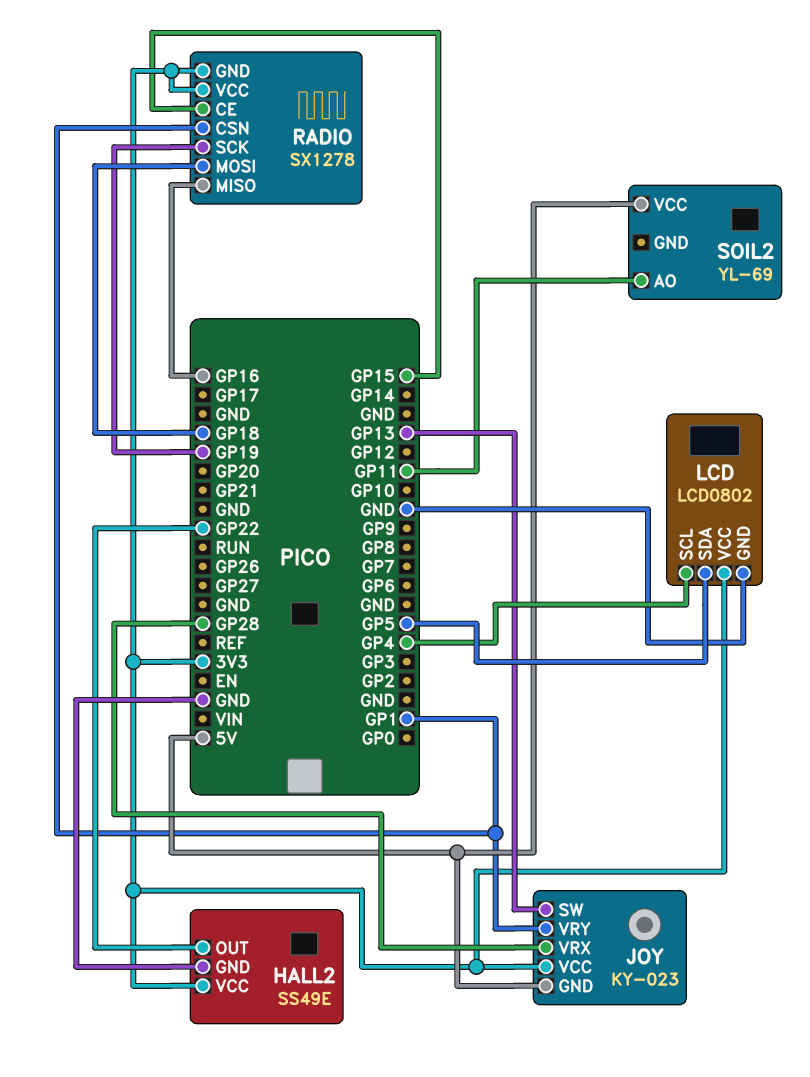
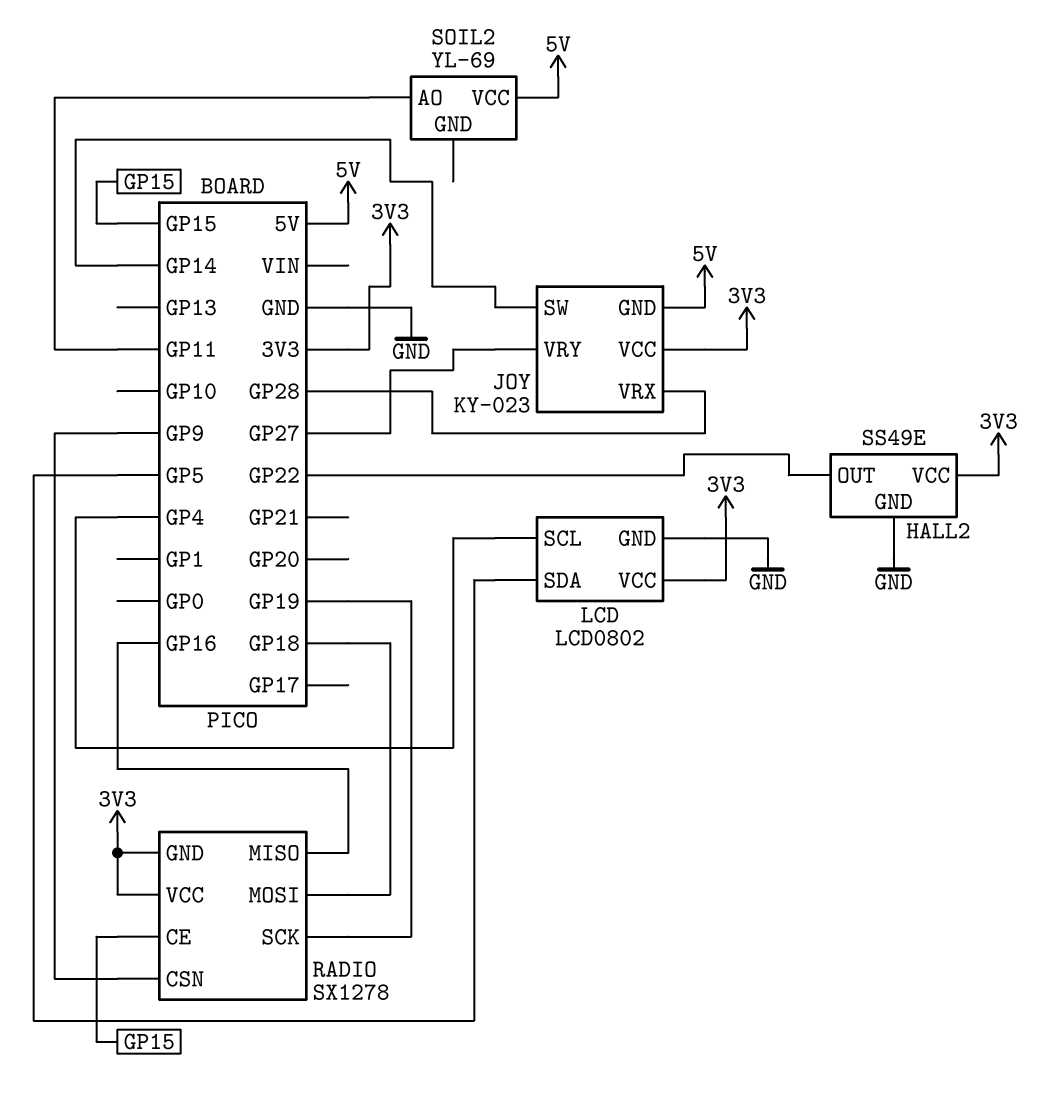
JOY pin SW: GP13 -> GP14
JOY pin VRY: GP1 -> GP27
RADIO pin CSN: GP1 -> GP9

